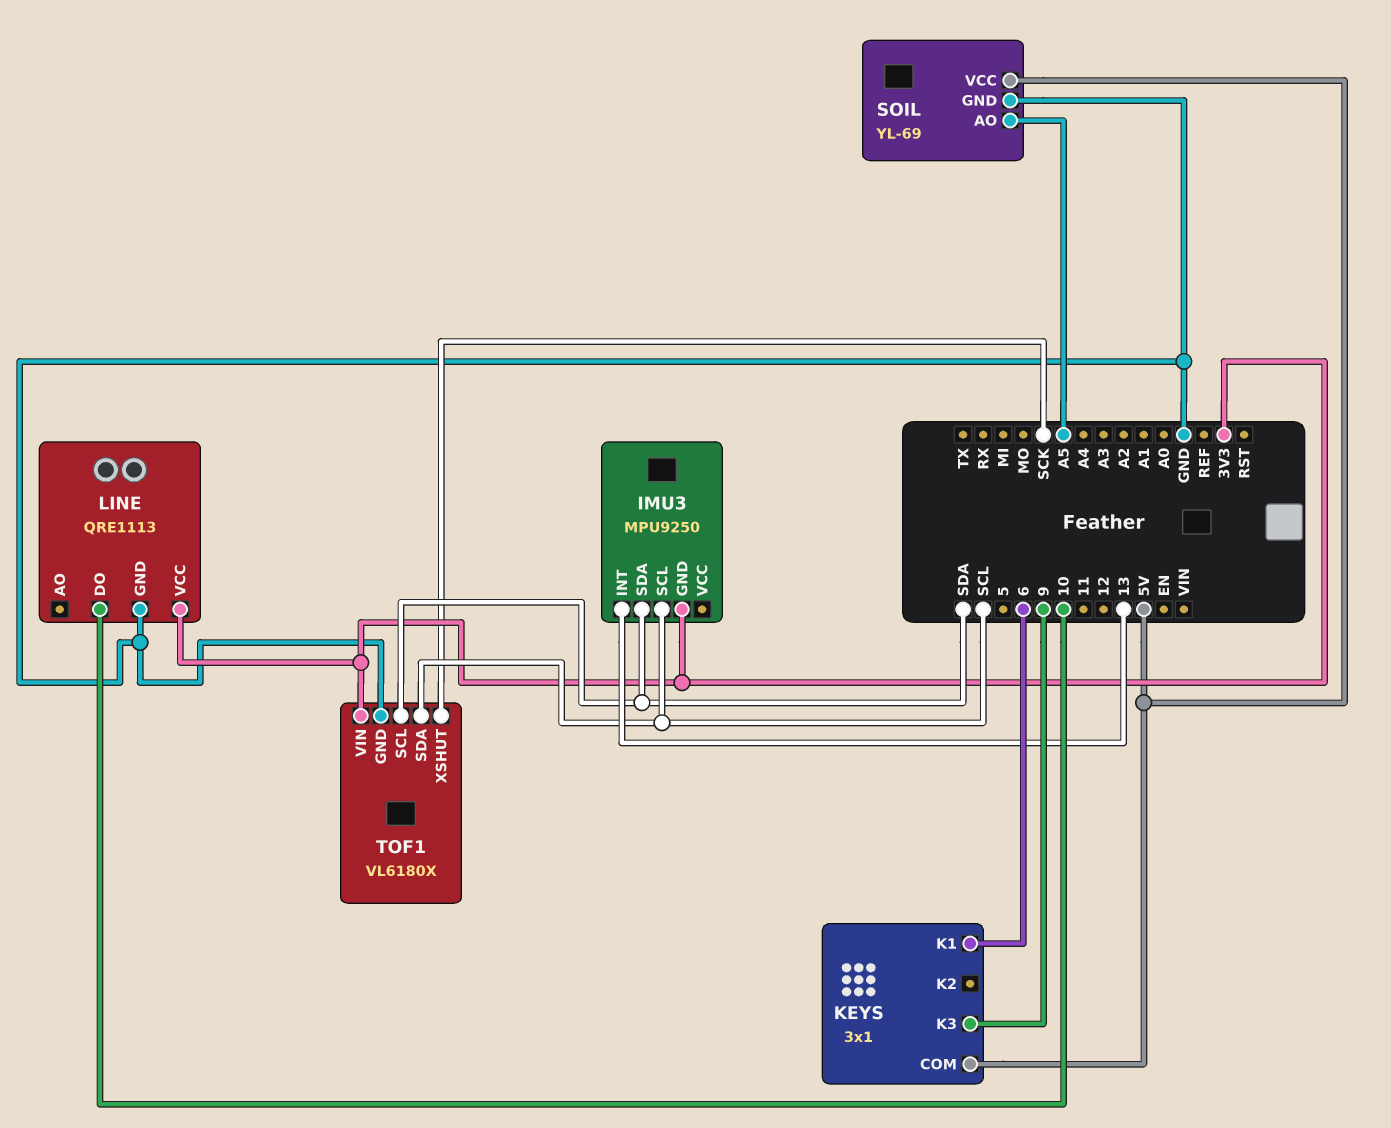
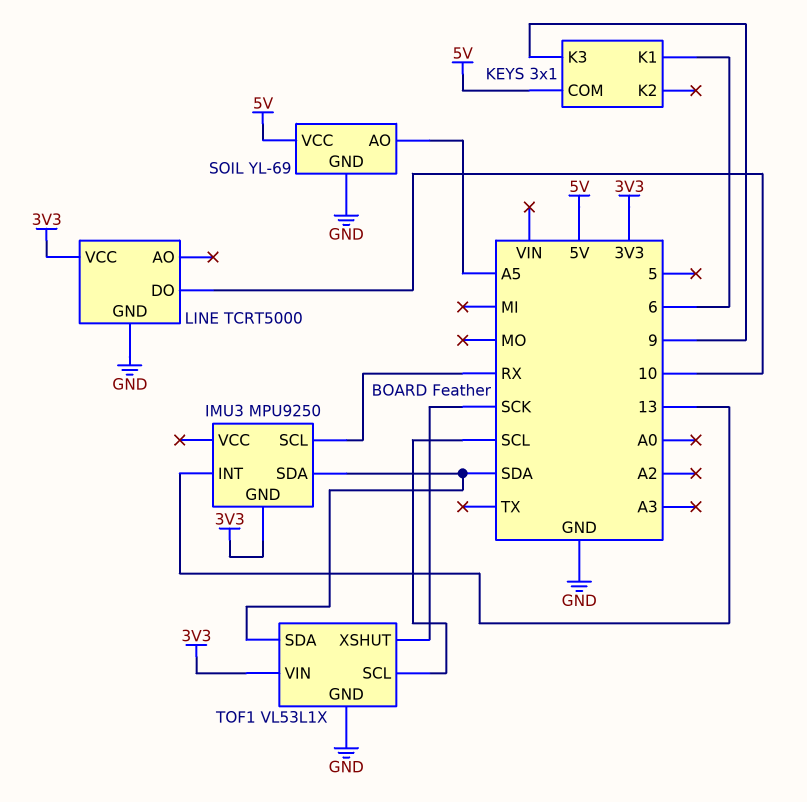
IMU3 pin SCL: SCL -> RX
LINE: QRE1113 -> TCRT5000
TOF1: VL6180X -> VL53L1X
TOF1 pin SCL: SDA -> SCL
TOF1 pin SDA: SCL -> SDA

